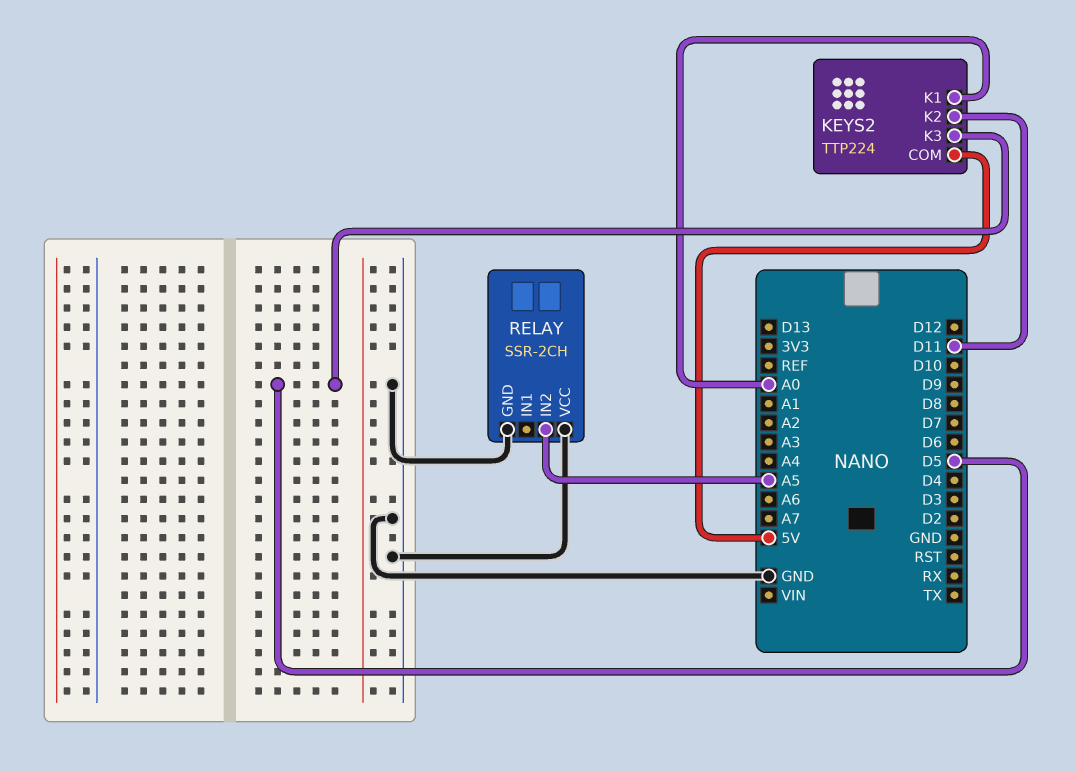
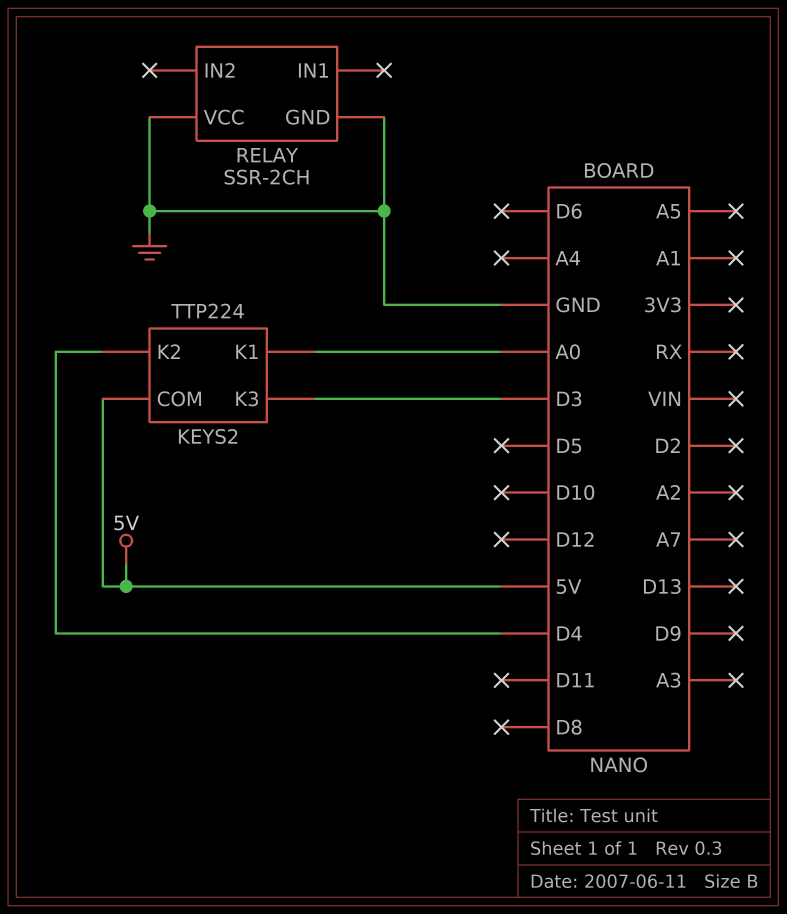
KEYS2 pin K2: D11 -> D4
KEYS2 pin K3: D5 -> D3
RELAY pin IN2: A5 -> none

